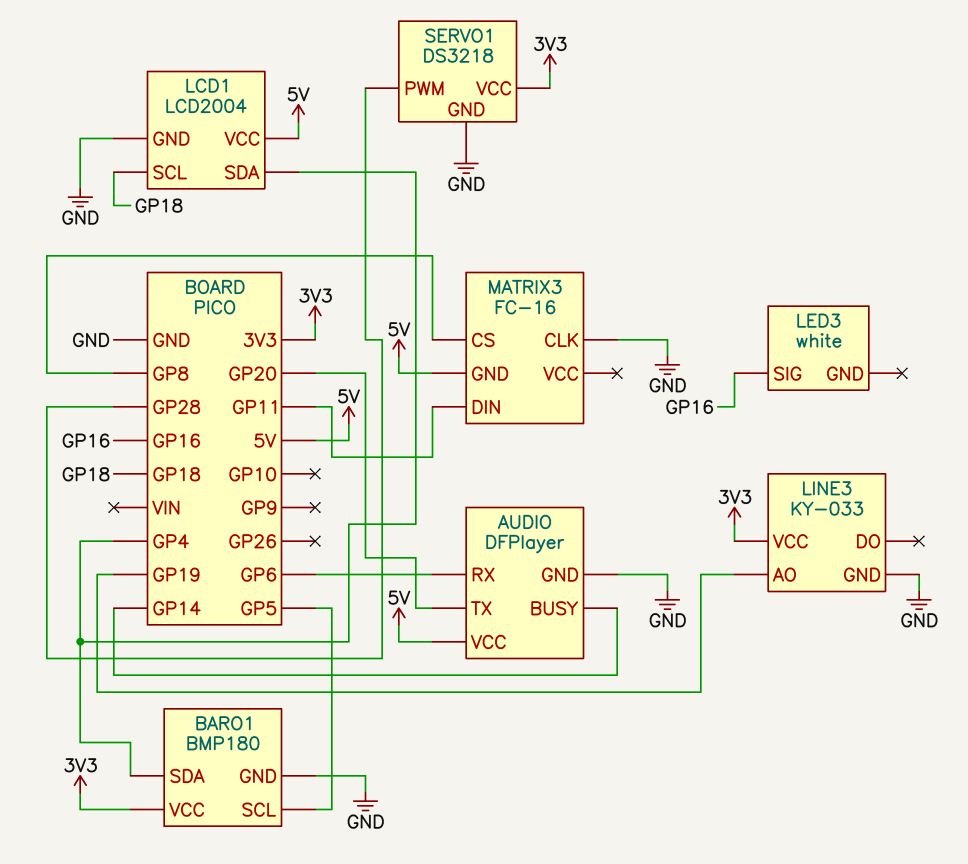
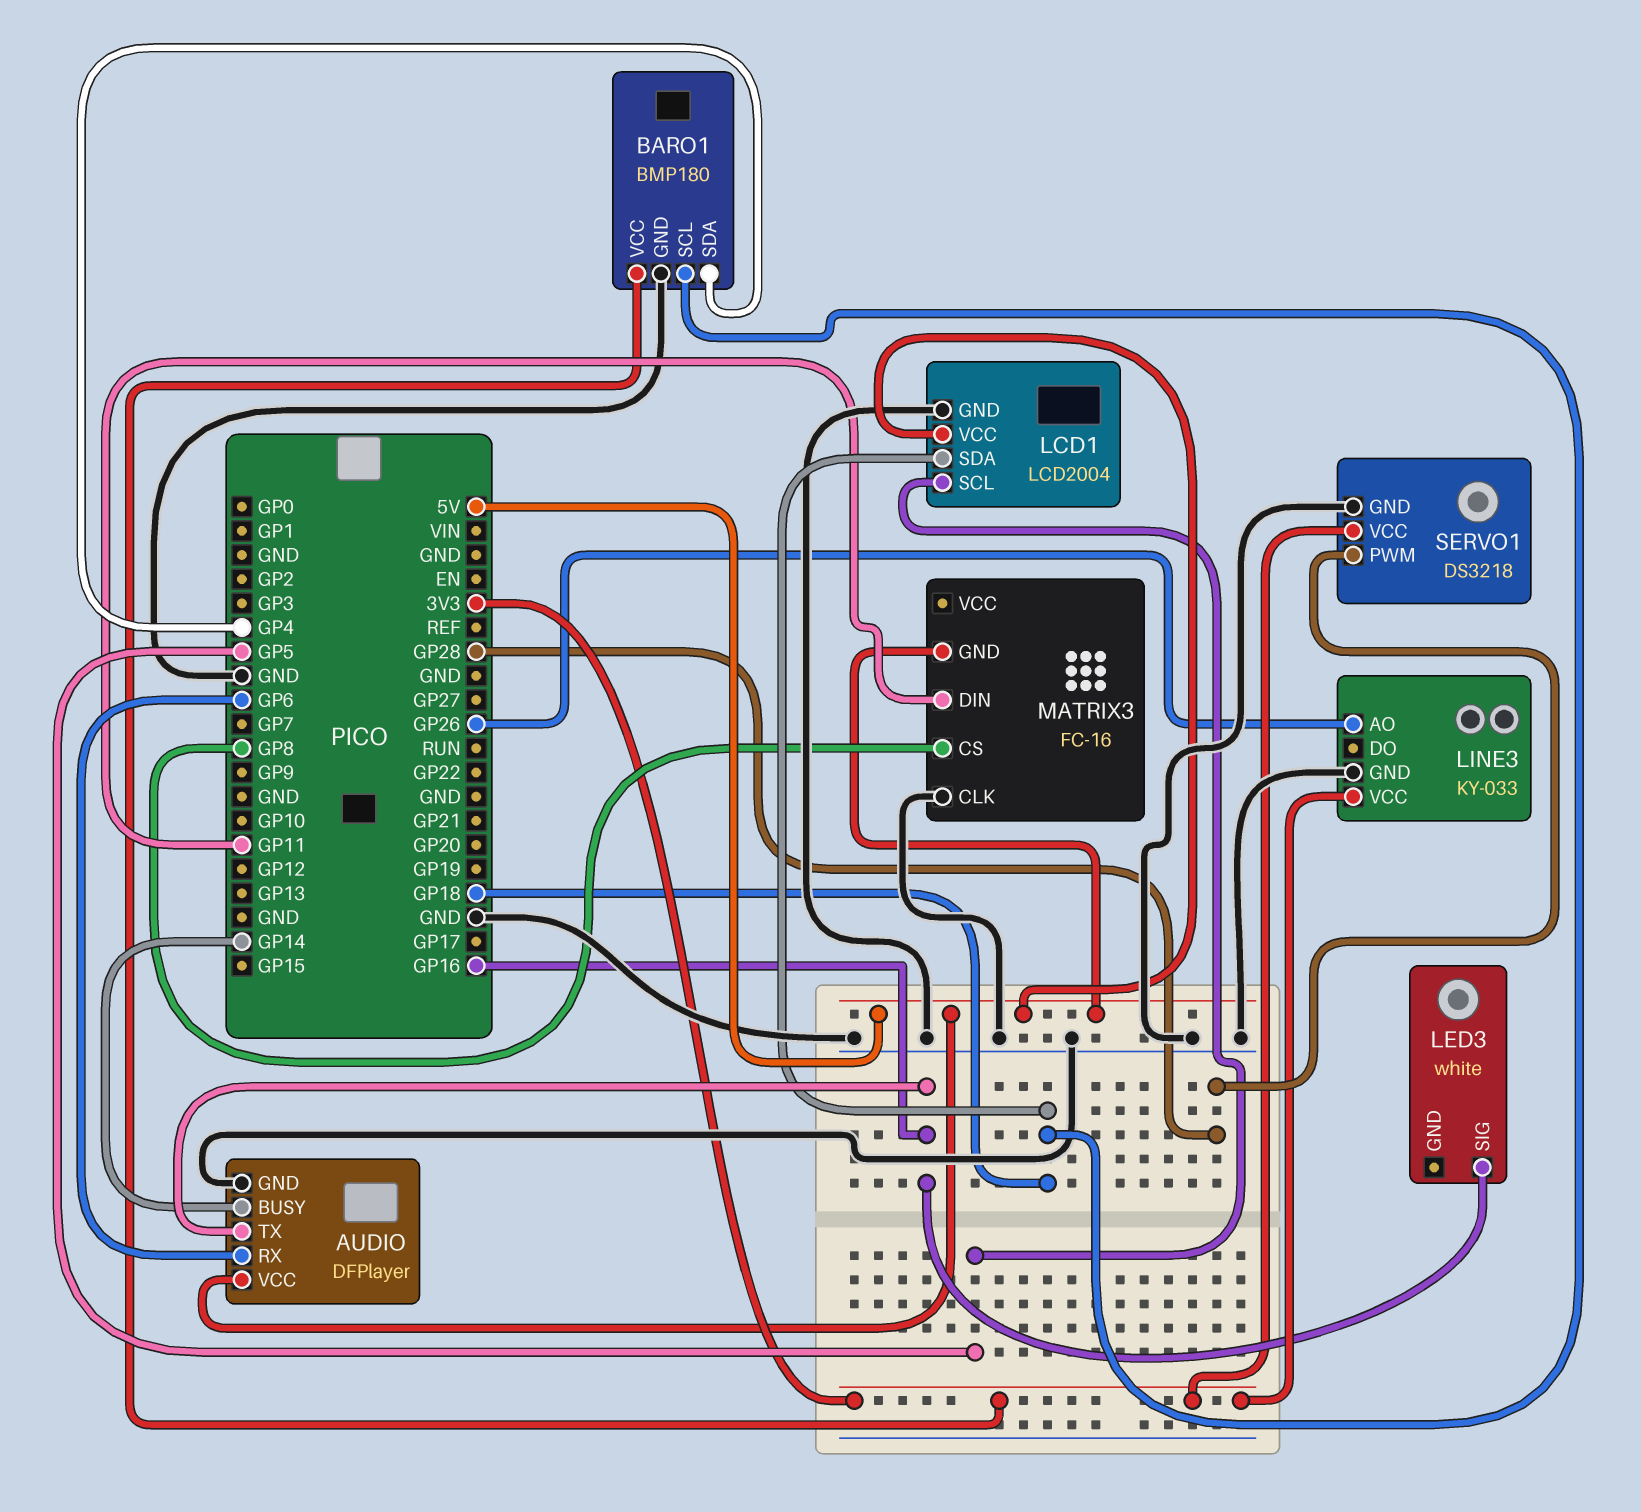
AUDIO pin TX: GP20 -> GP16
BARO1 pin SCL: GP5 -> GP18
LCD1 pin SCL: GP18 -> GP5
LCD1 pin SDA: GP4 -> GP18
LINE3 pin AO: GP19 -> GP26

